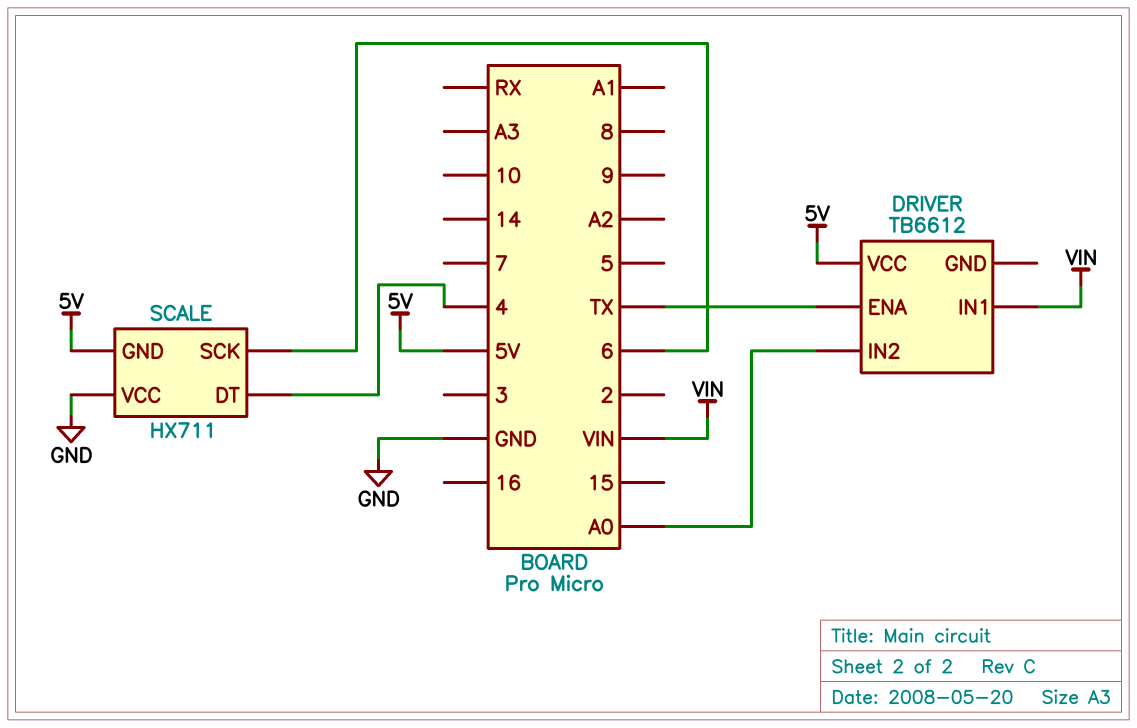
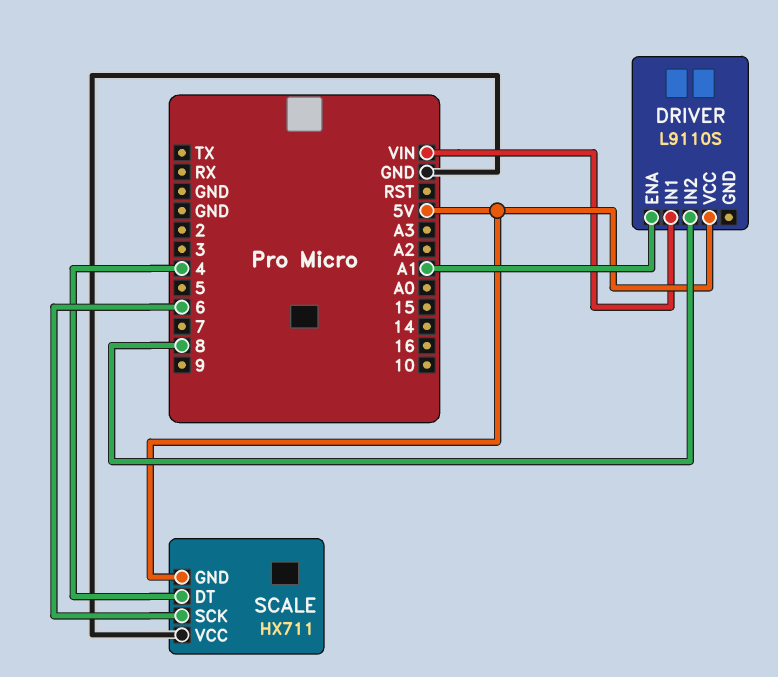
DRIVER: TB6612 -> L9110S
DRIVER pin ENA: TX -> A1
DRIVER pin IN2: A0 -> 8

